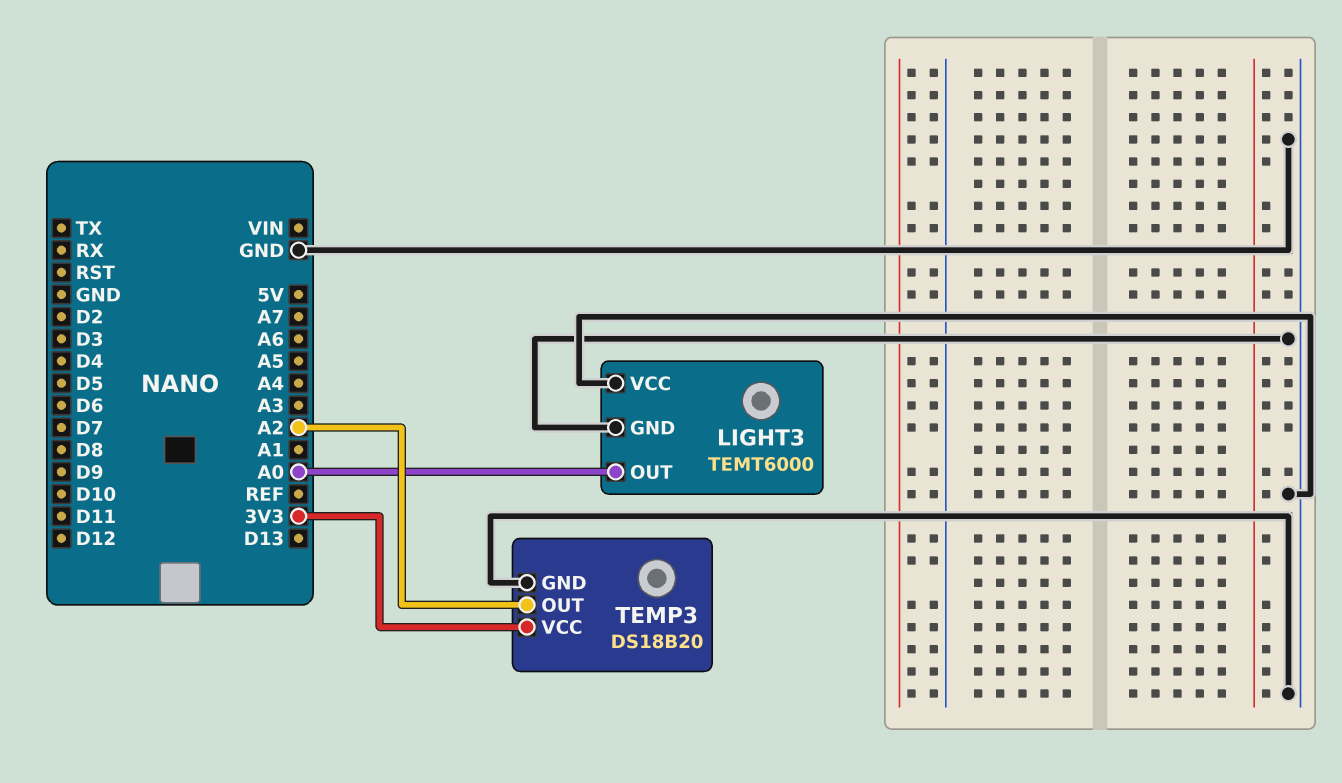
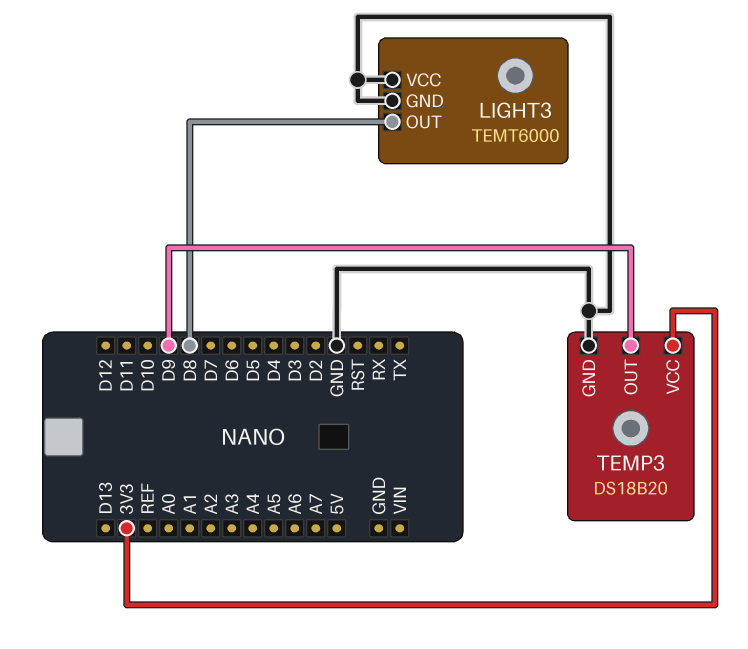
LIGHT3 pin OUT: A0 -> D8
TEMP3 pin OUT: A2 -> D9

